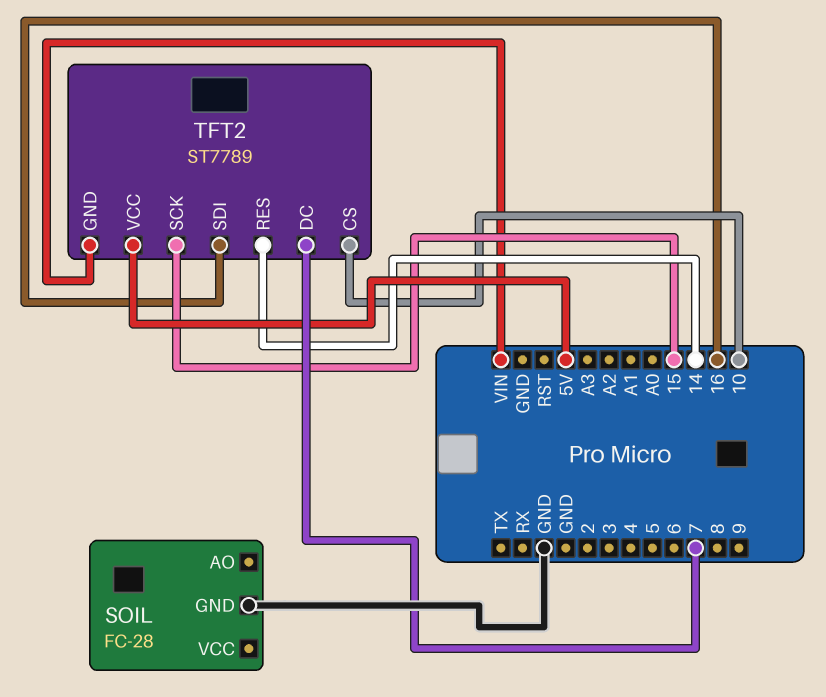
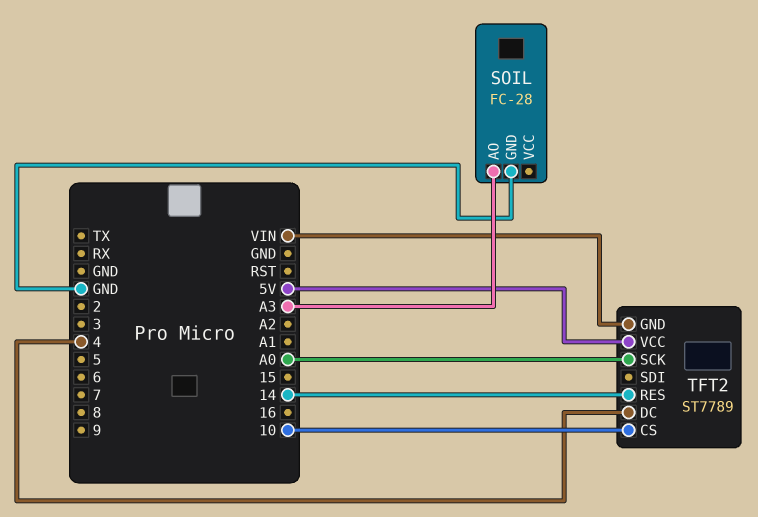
SOIL pin AO: none -> A3
TFT2 pin DC: 7 -> 4
TFT2 pin SCK: 15 -> A0
TFT2 pin SDI: 16 -> none

